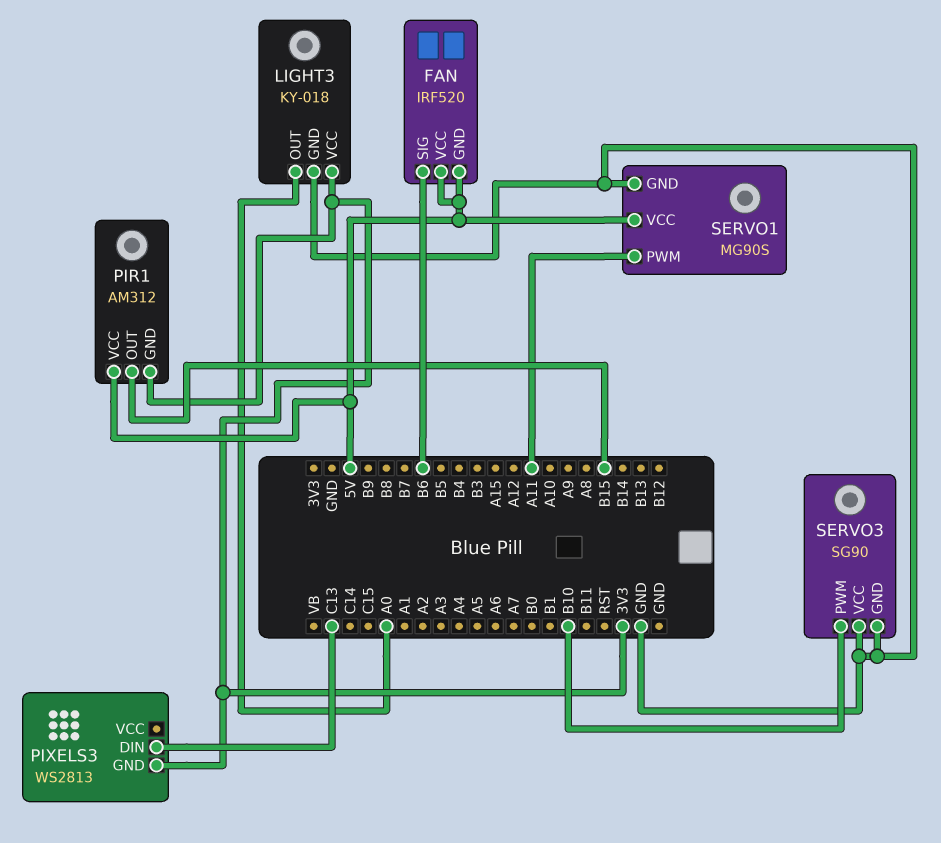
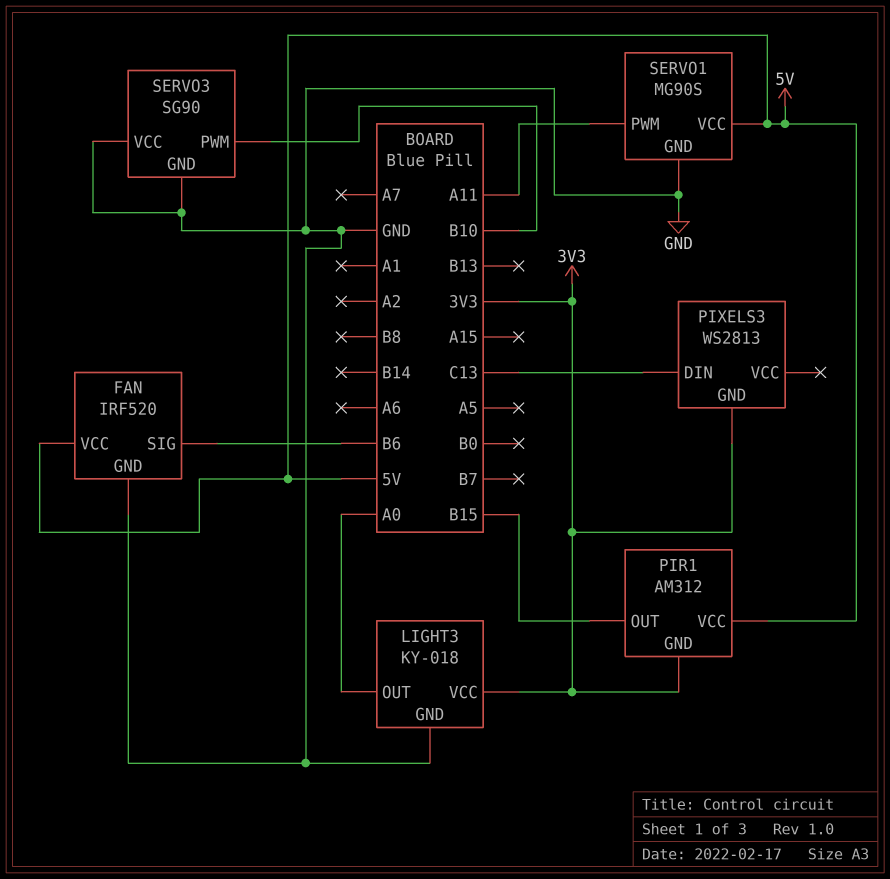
FAN pin GND: 5V -> GND

